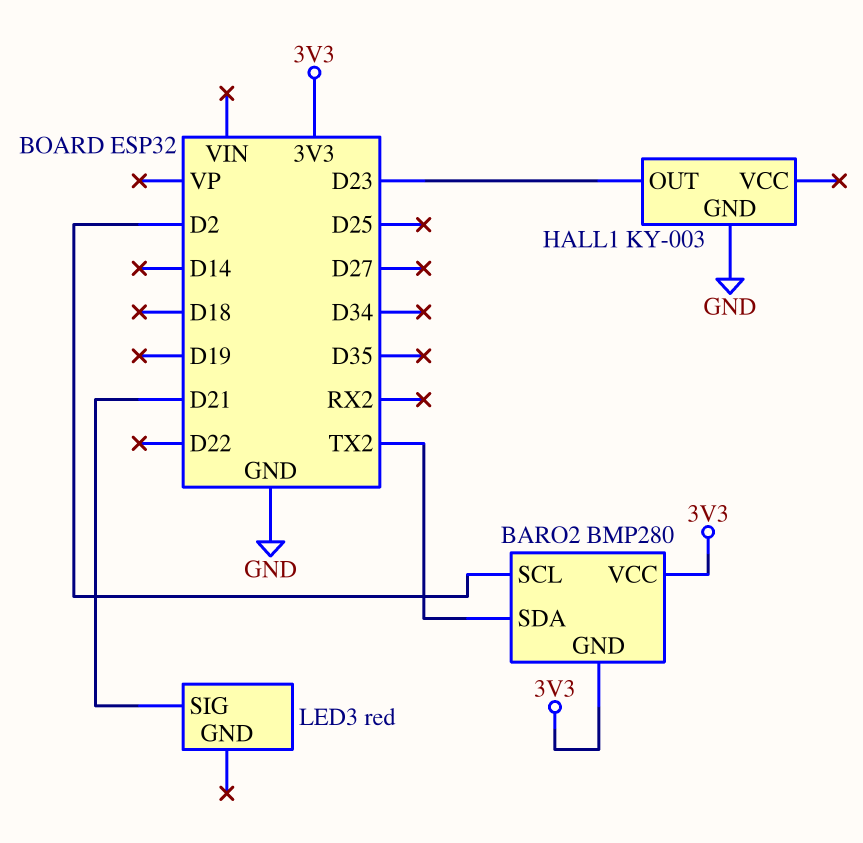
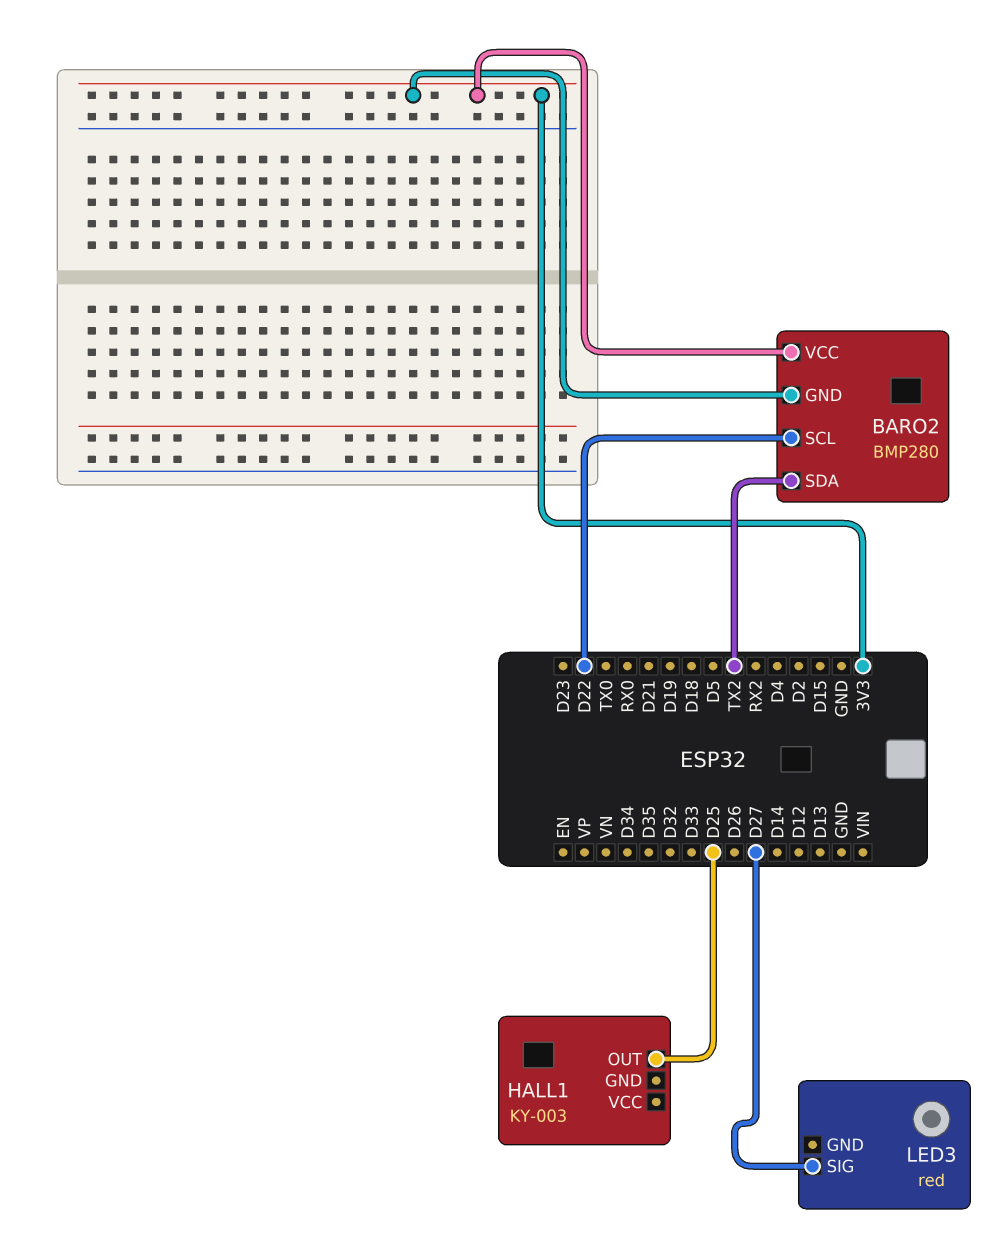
BARO2 pin SCL: D2 -> D22
HALL1 pin GND: GND -> none
HALL1 pin OUT: D23 -> D25
LED3 pin SIG: D21 -> D27

